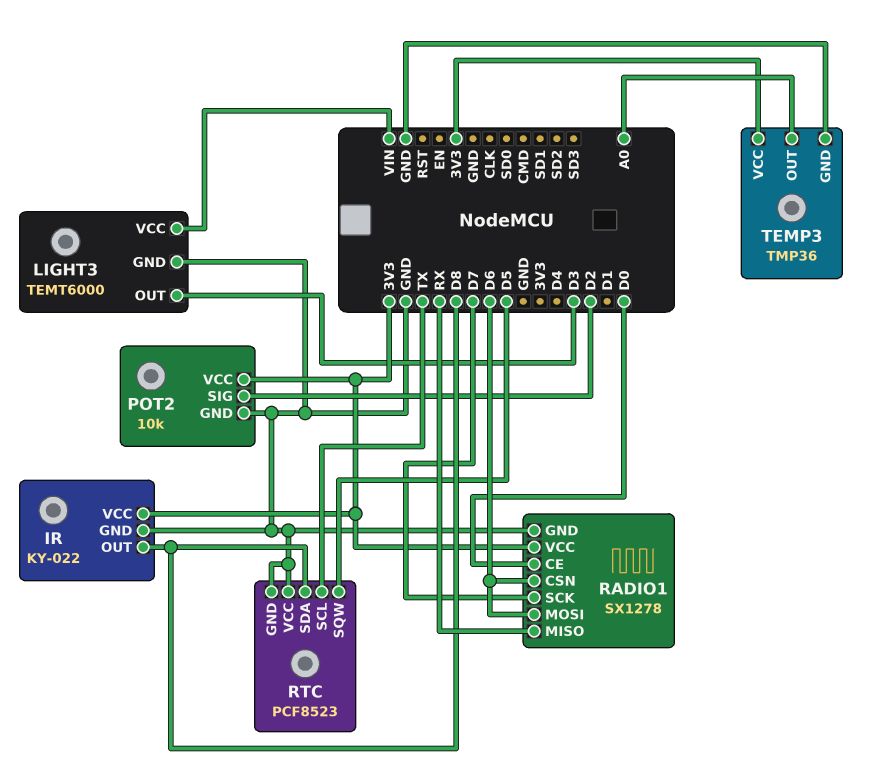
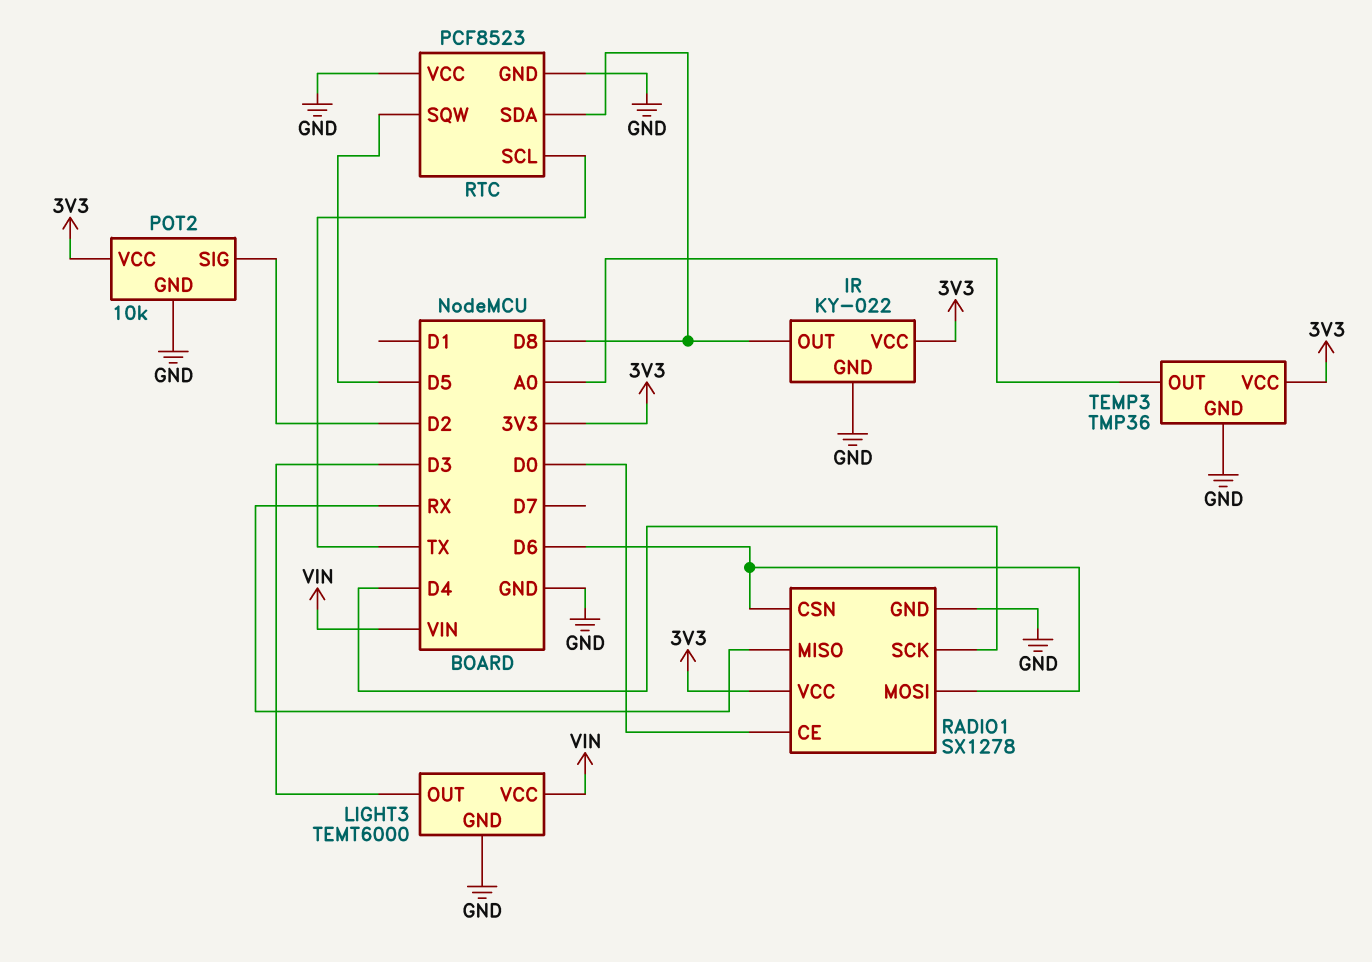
RADIO1 pin SCK: D7 -> D4

